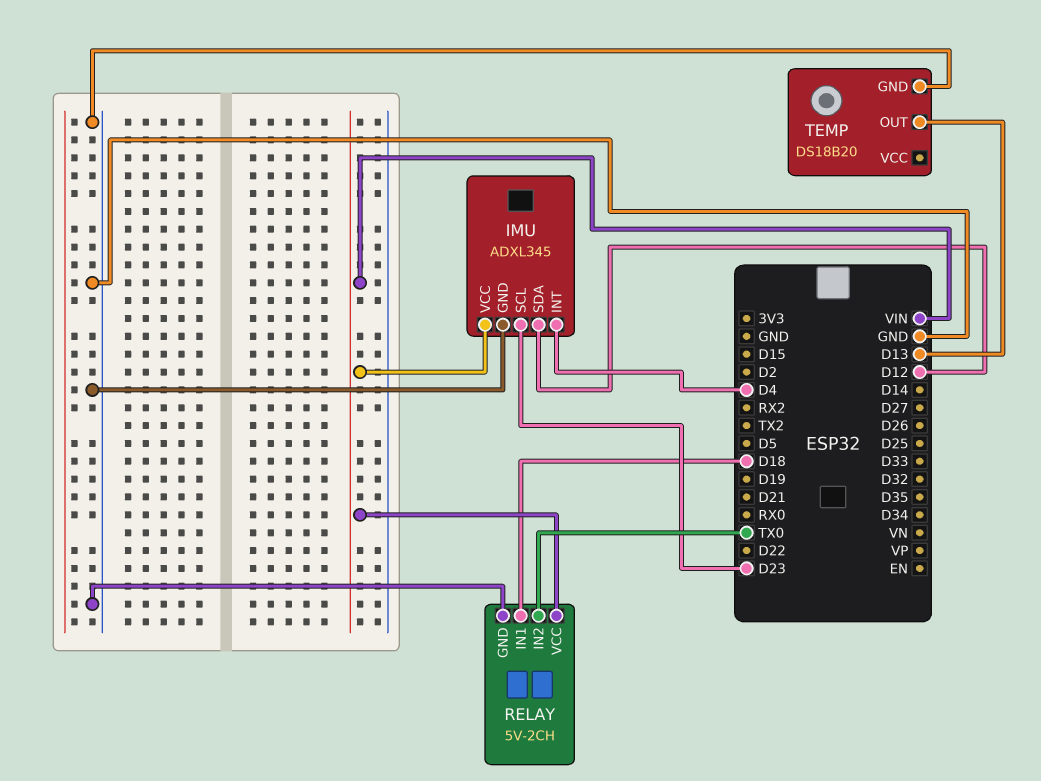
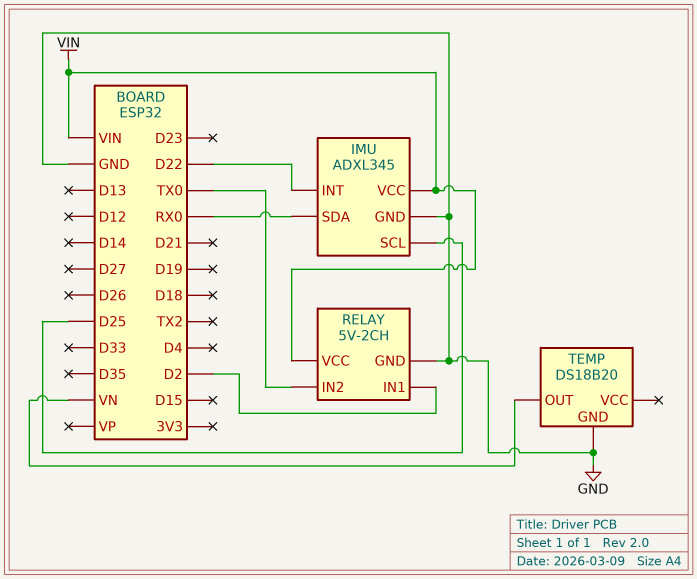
IMU pin INT: D4 -> D22
IMU pin SCL: D23 -> D25
IMU pin SDA: D12 -> RX0
RELAY pin IN1: D18 -> D2
TEMP pin OUT: D13 -> VN

